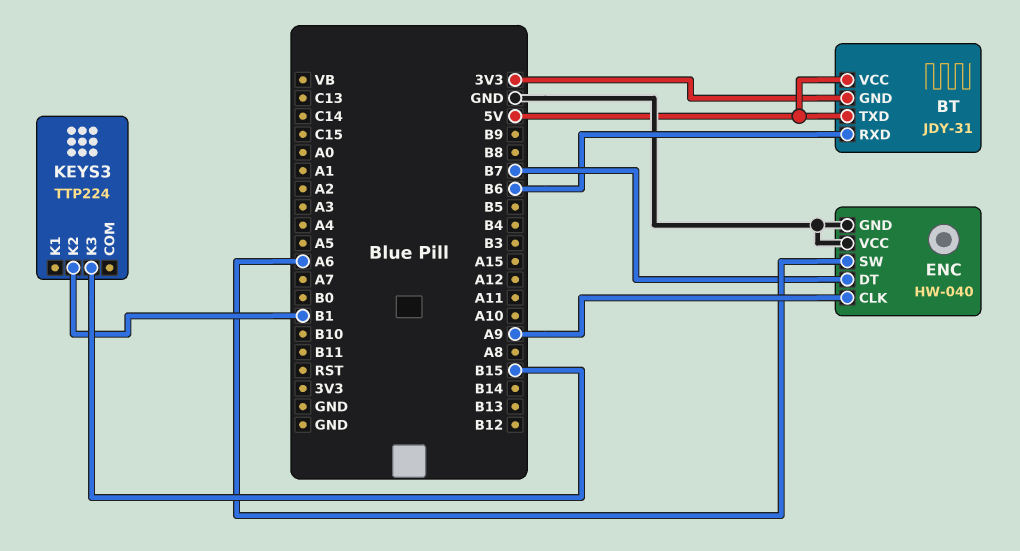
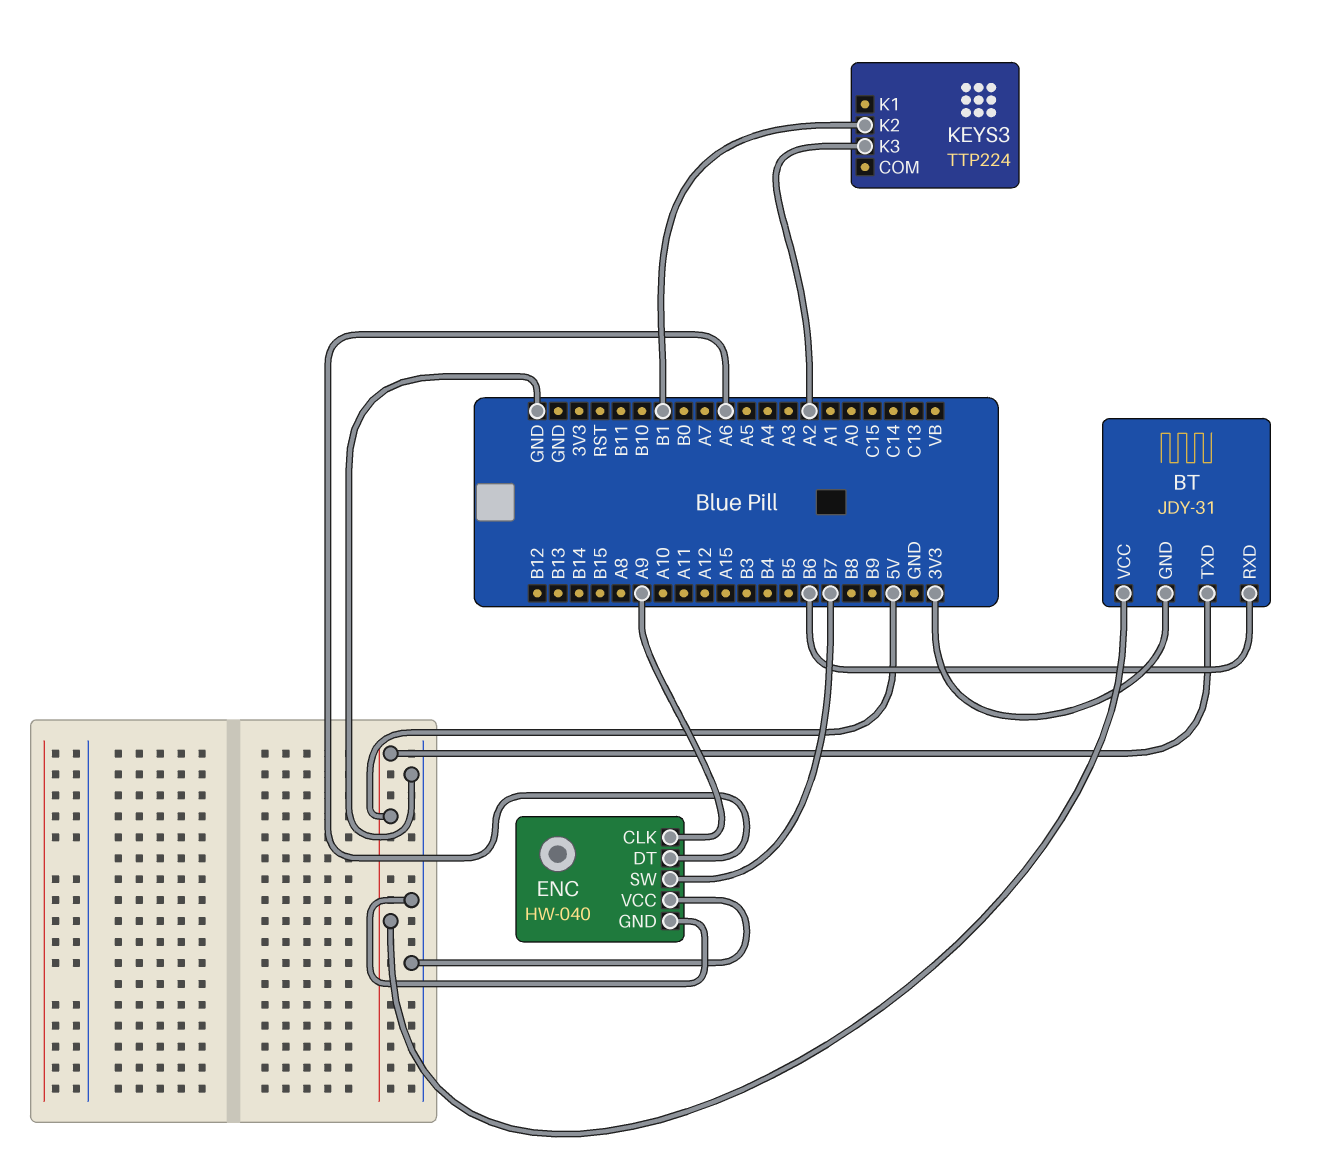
ENC pin DT: B7 -> A6
ENC pin SW: A6 -> B7
KEYS3 pin K3: B15 -> A2

